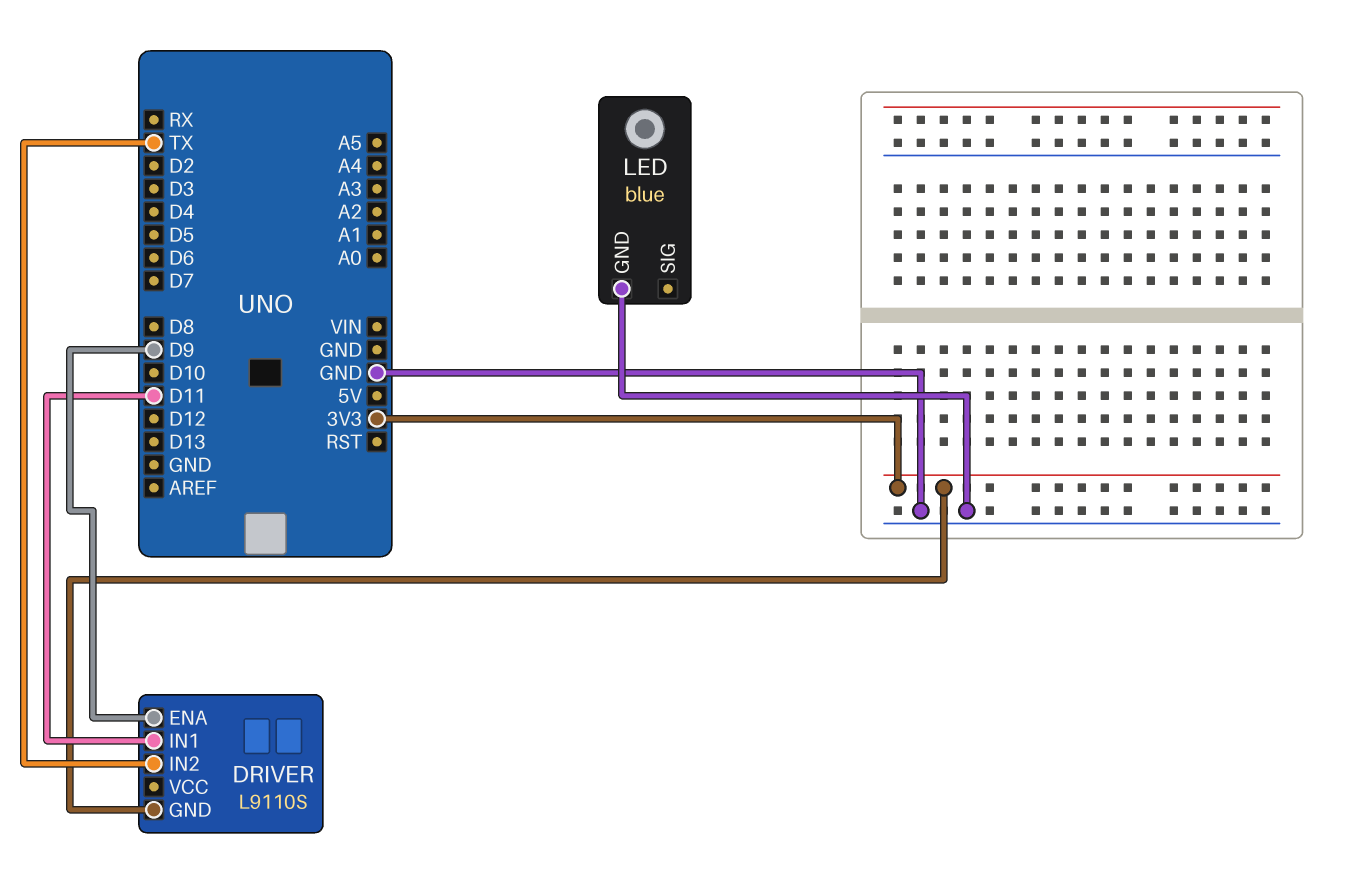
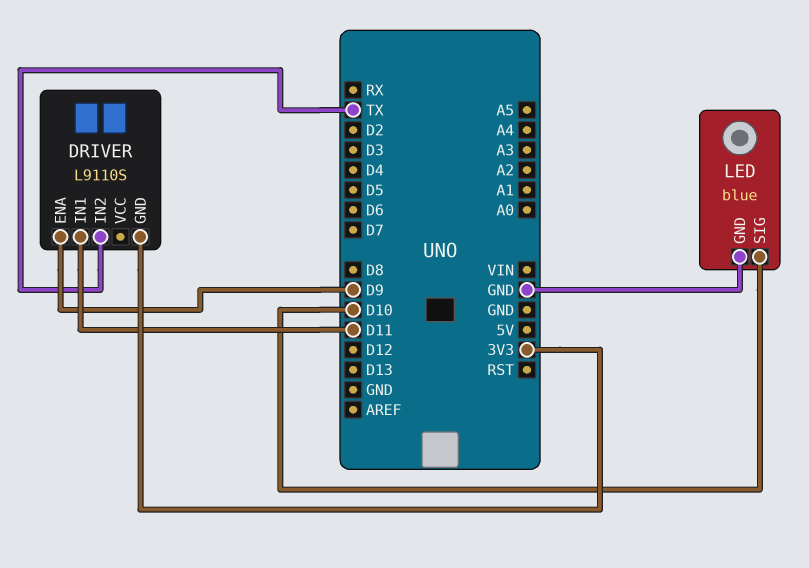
LED pin SIG: none -> D10

